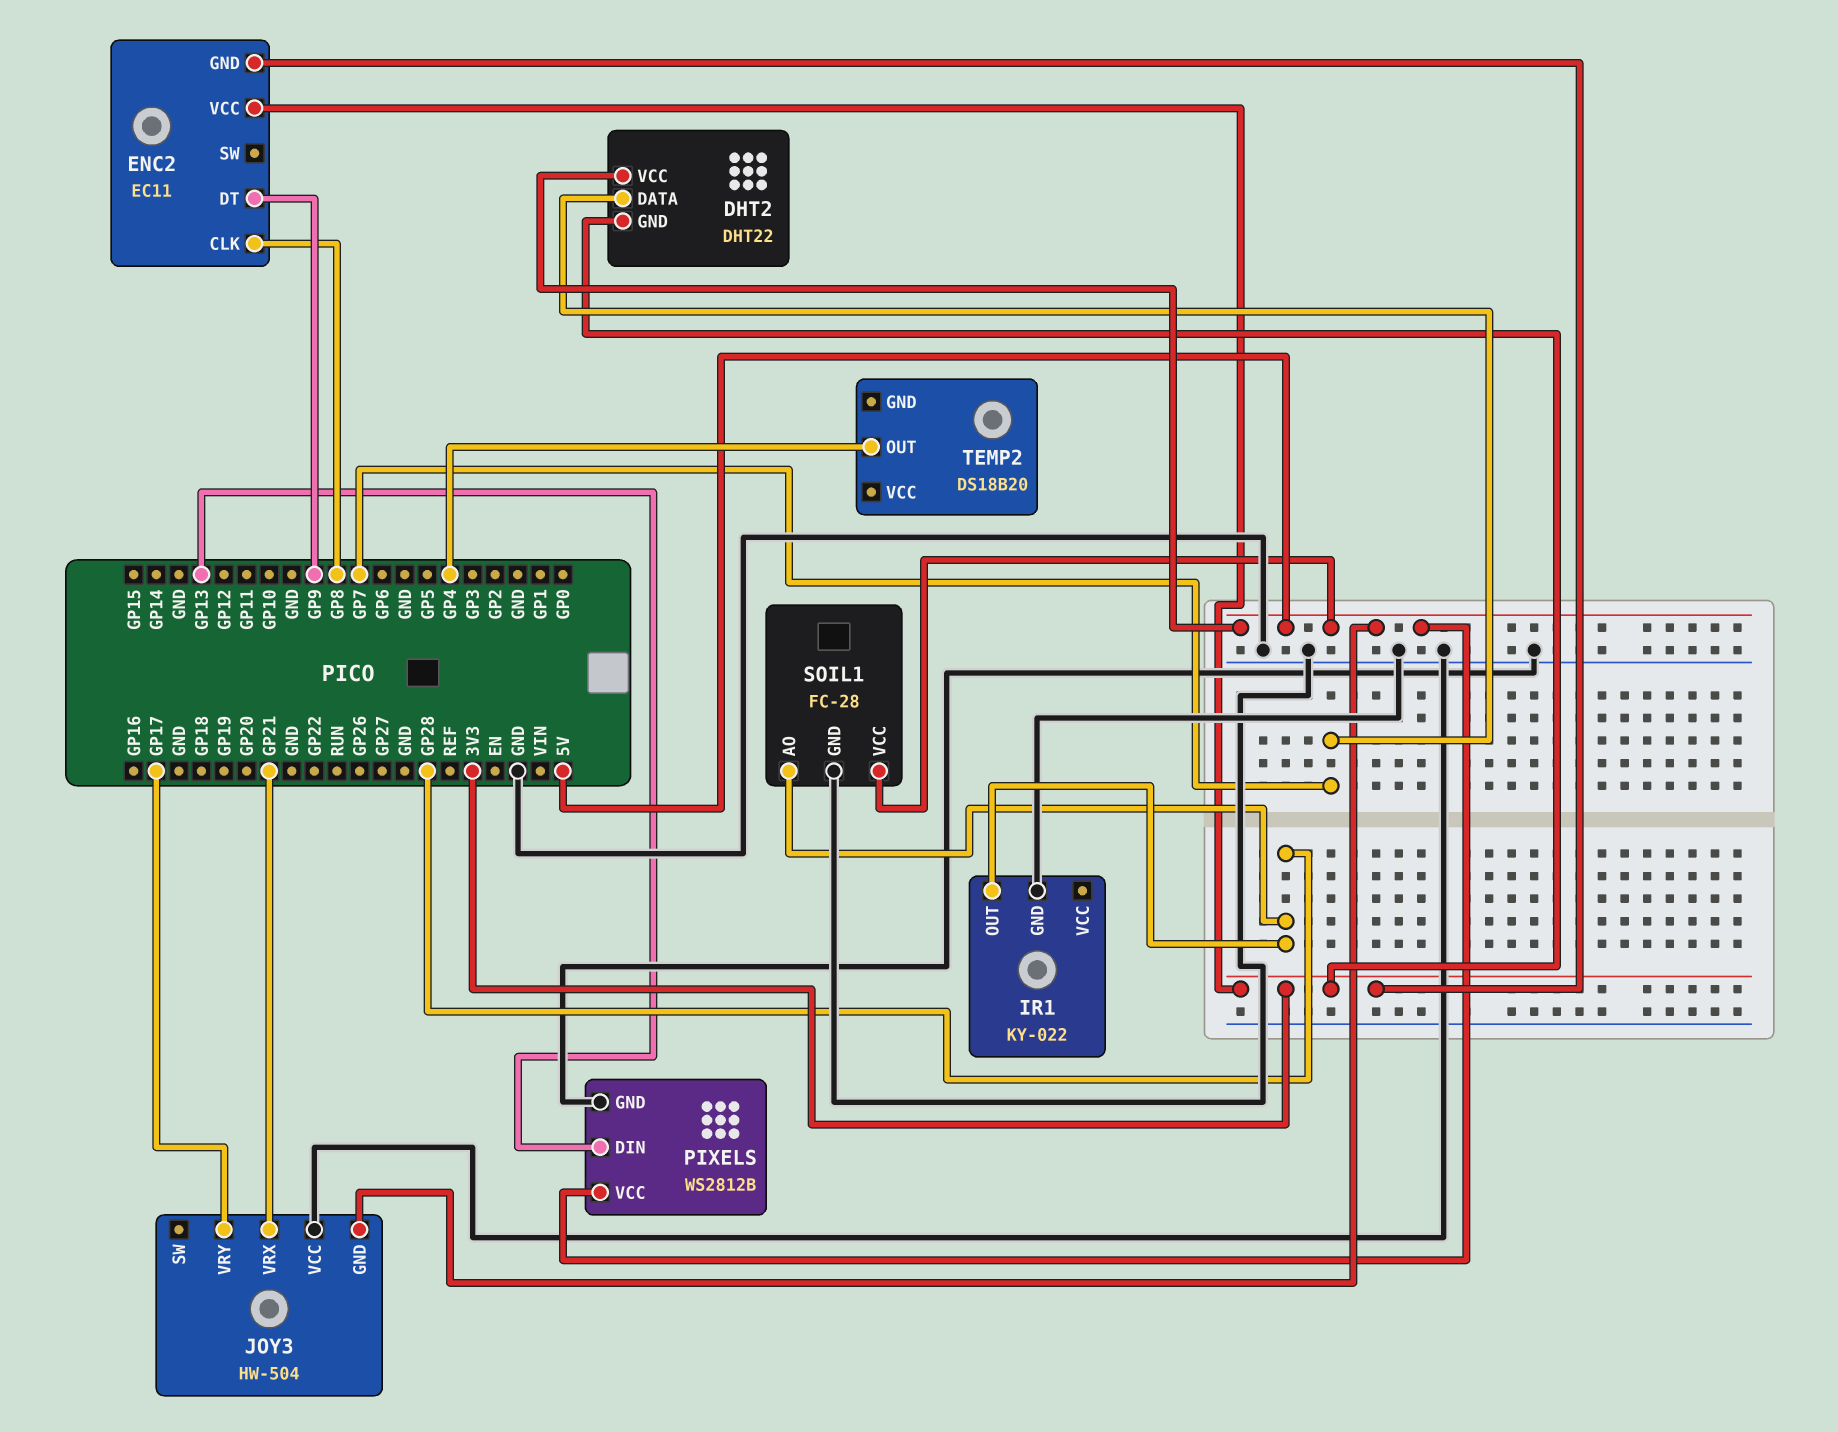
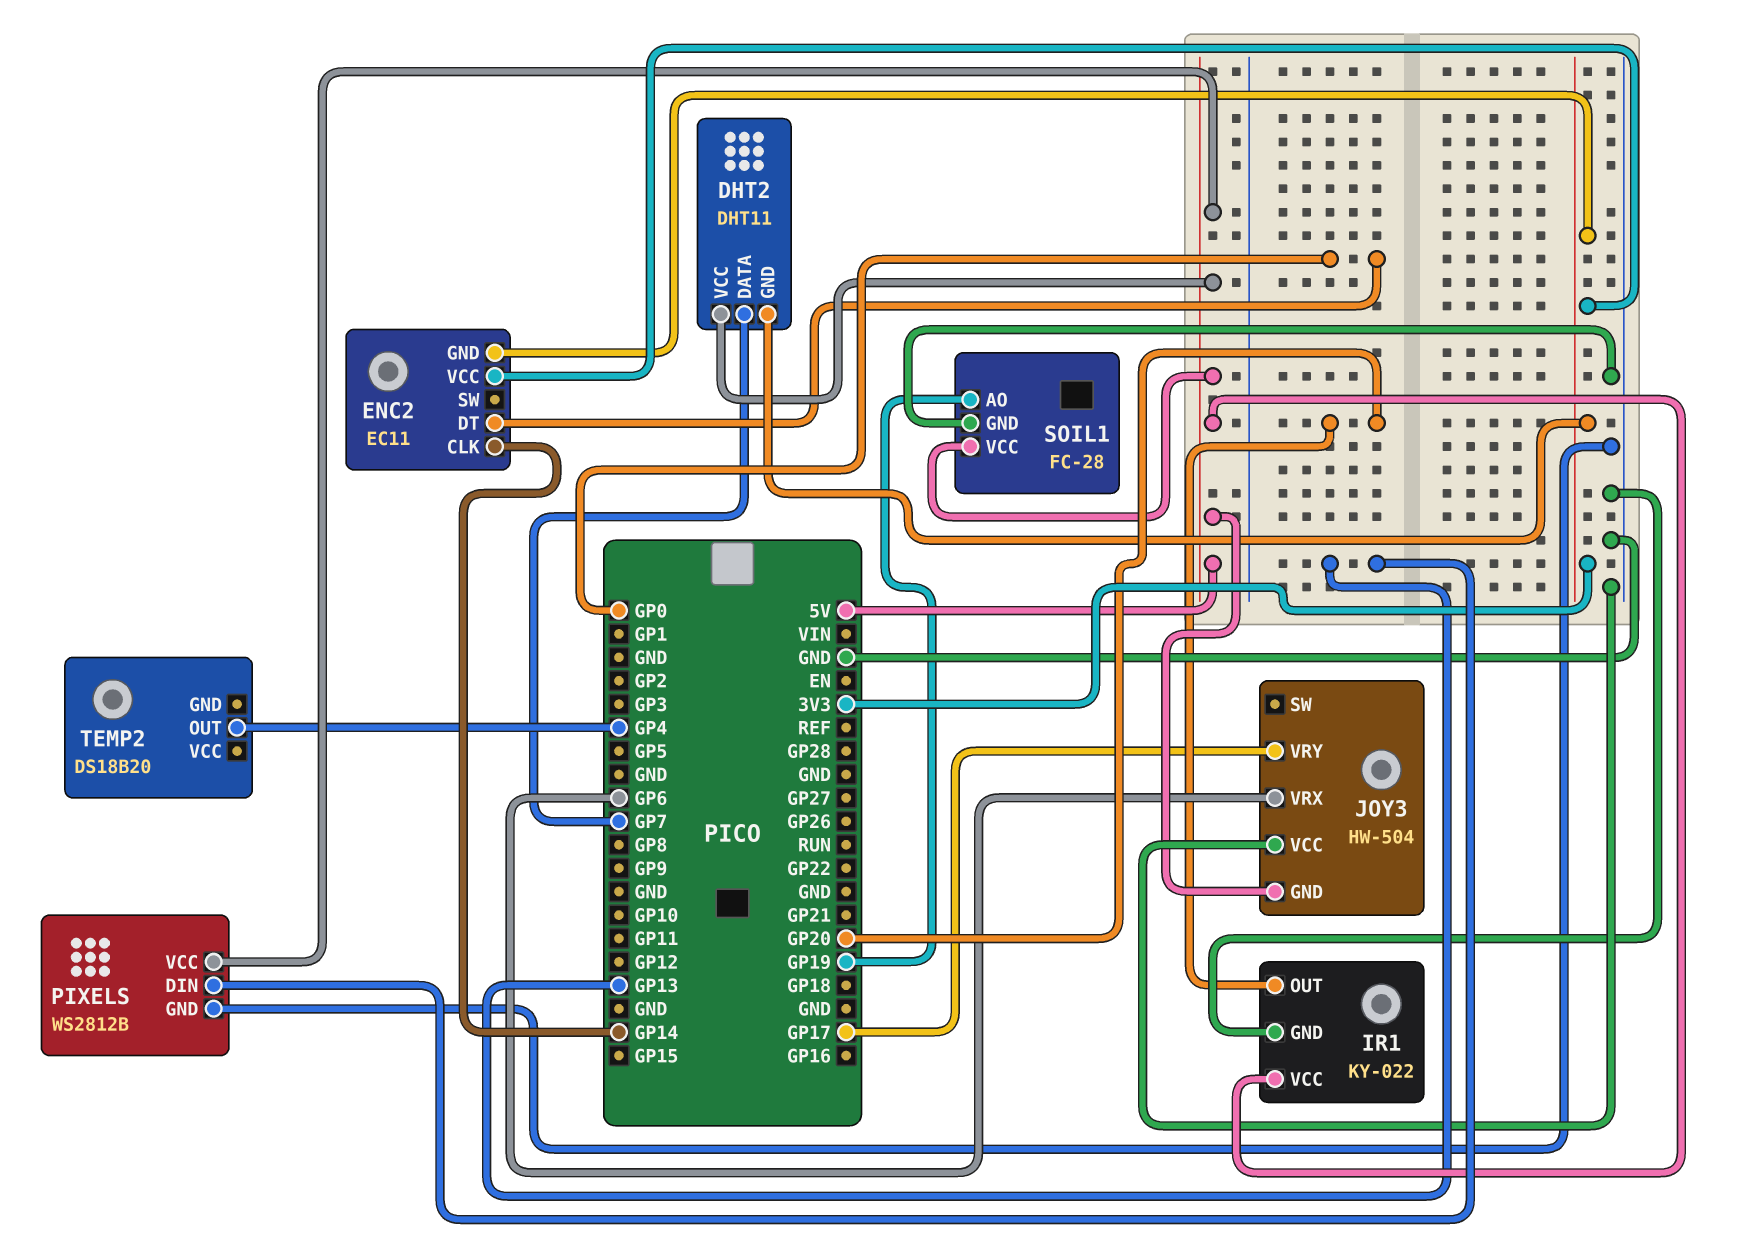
DHT2: DHT22 -> DHT11
ENC2 pin CLK: GP8 -> GP14
ENC2 pin DT: GP9 -> GP0
IR1 pin OUT: GP28 -> GP20
IR1 pin VCC: none -> 5V
JOY3 pin VRX: GP21 -> GP6
SOIL1 pin AO: GP28 -> GP19

